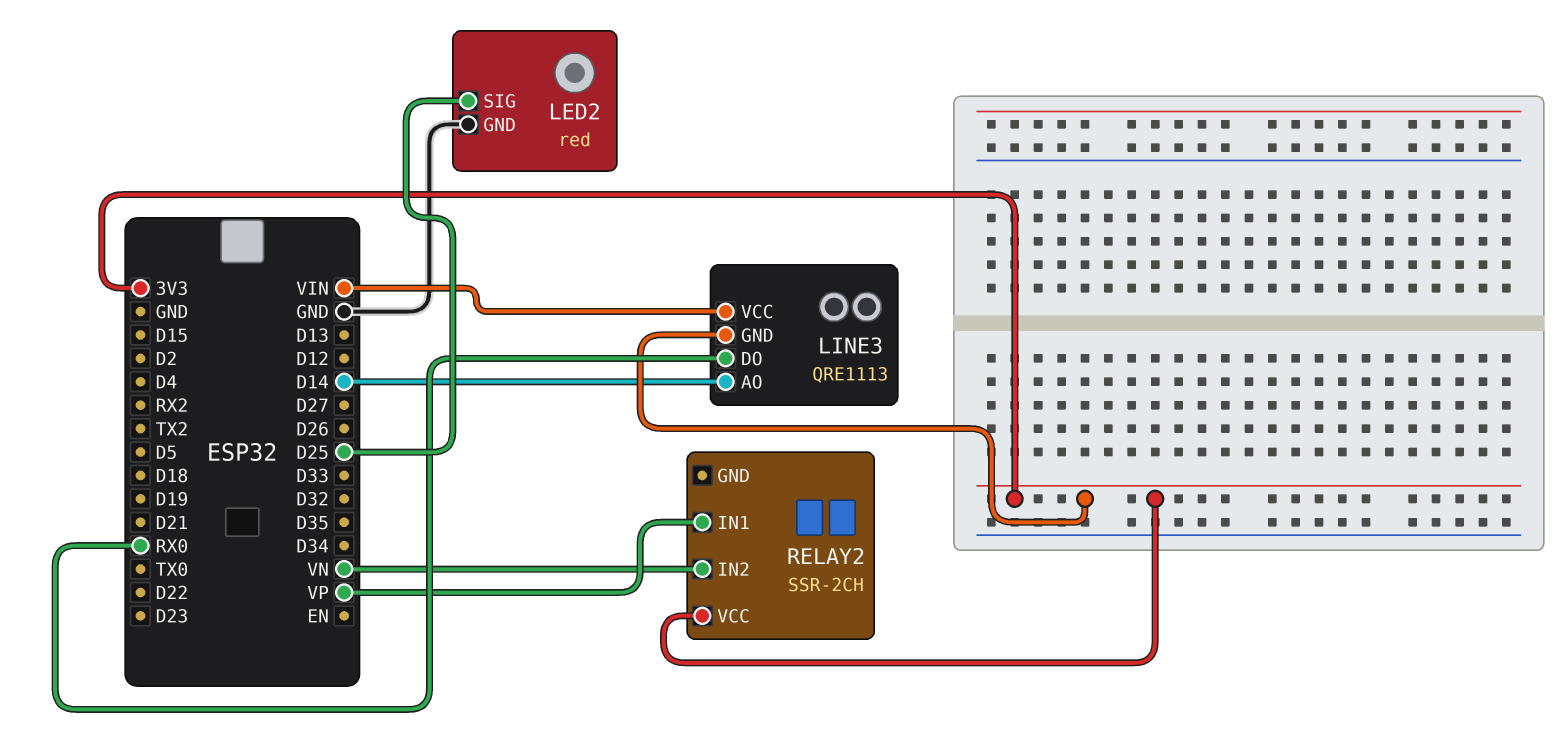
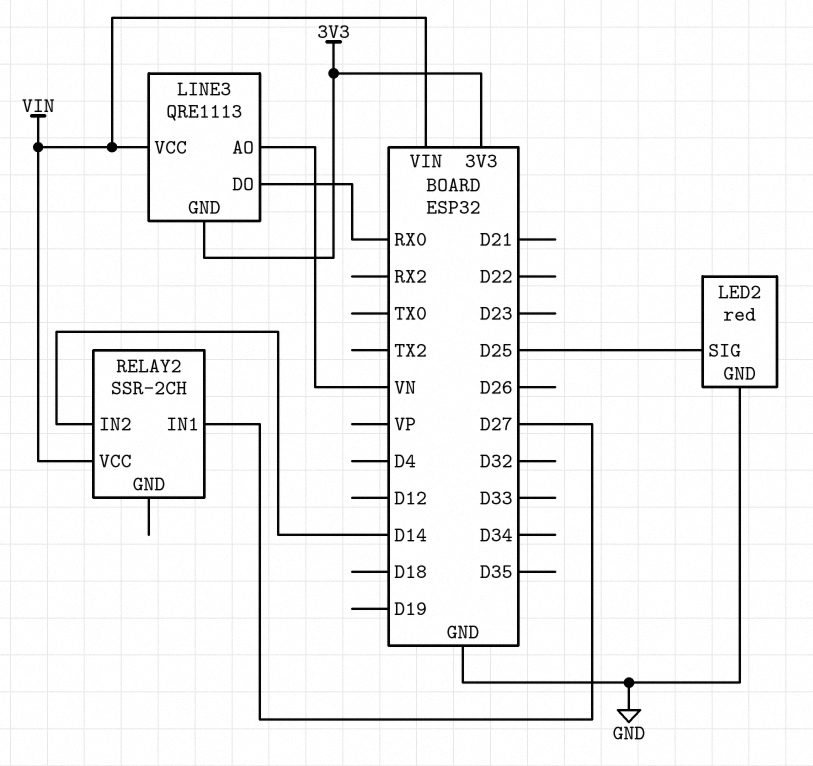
LINE3 pin AO: D14 -> VN
RELAY2 pin IN1: VP -> D27
RELAY2 pin IN2: VN -> D14
RELAY2 pin VCC: 3V3 -> VIN

